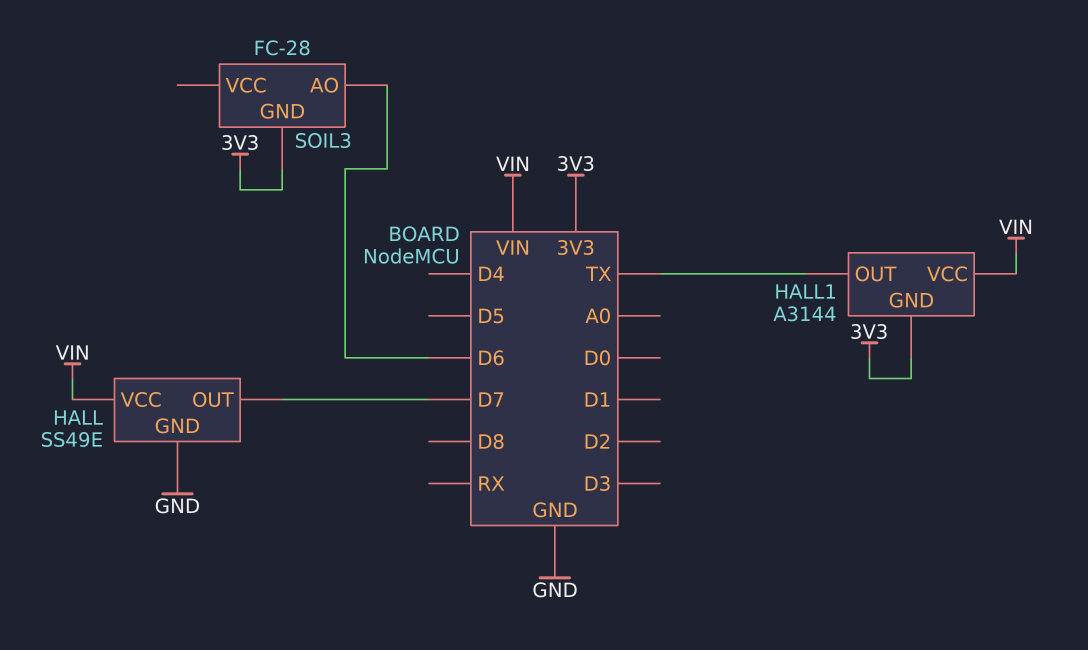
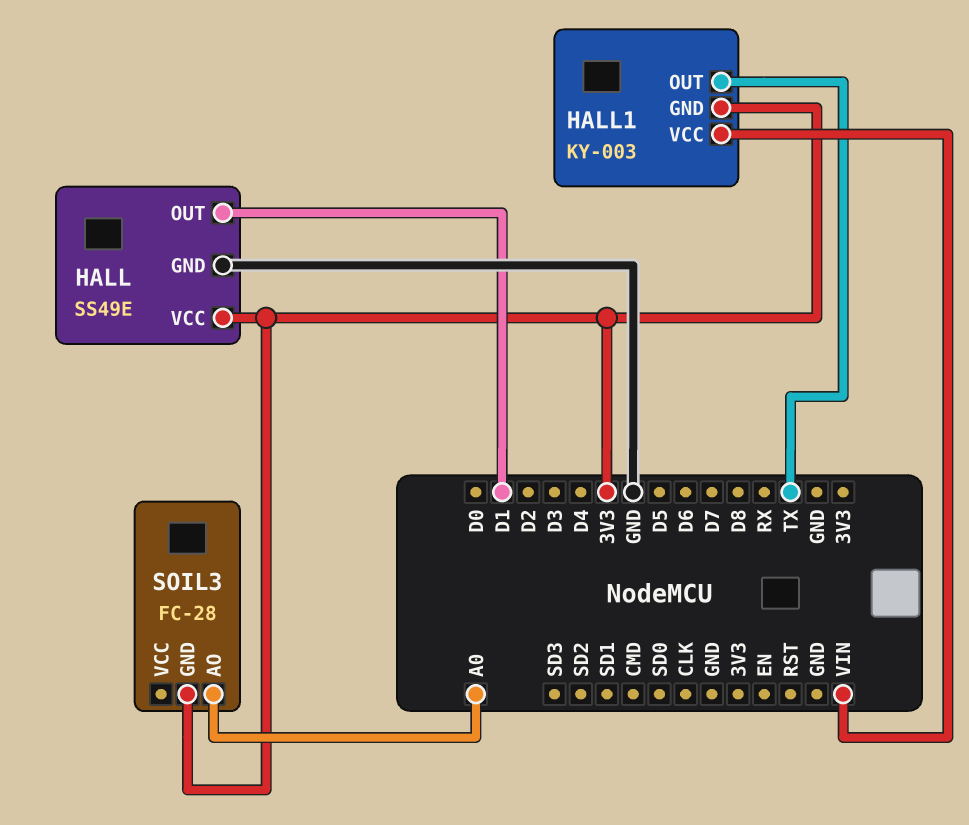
HALL pin OUT: D7 -> D1
HALL pin VCC: VIN -> 3V3
HALL1: A3144 -> KY-003
SOIL3 pin AO: D6 -> A0

